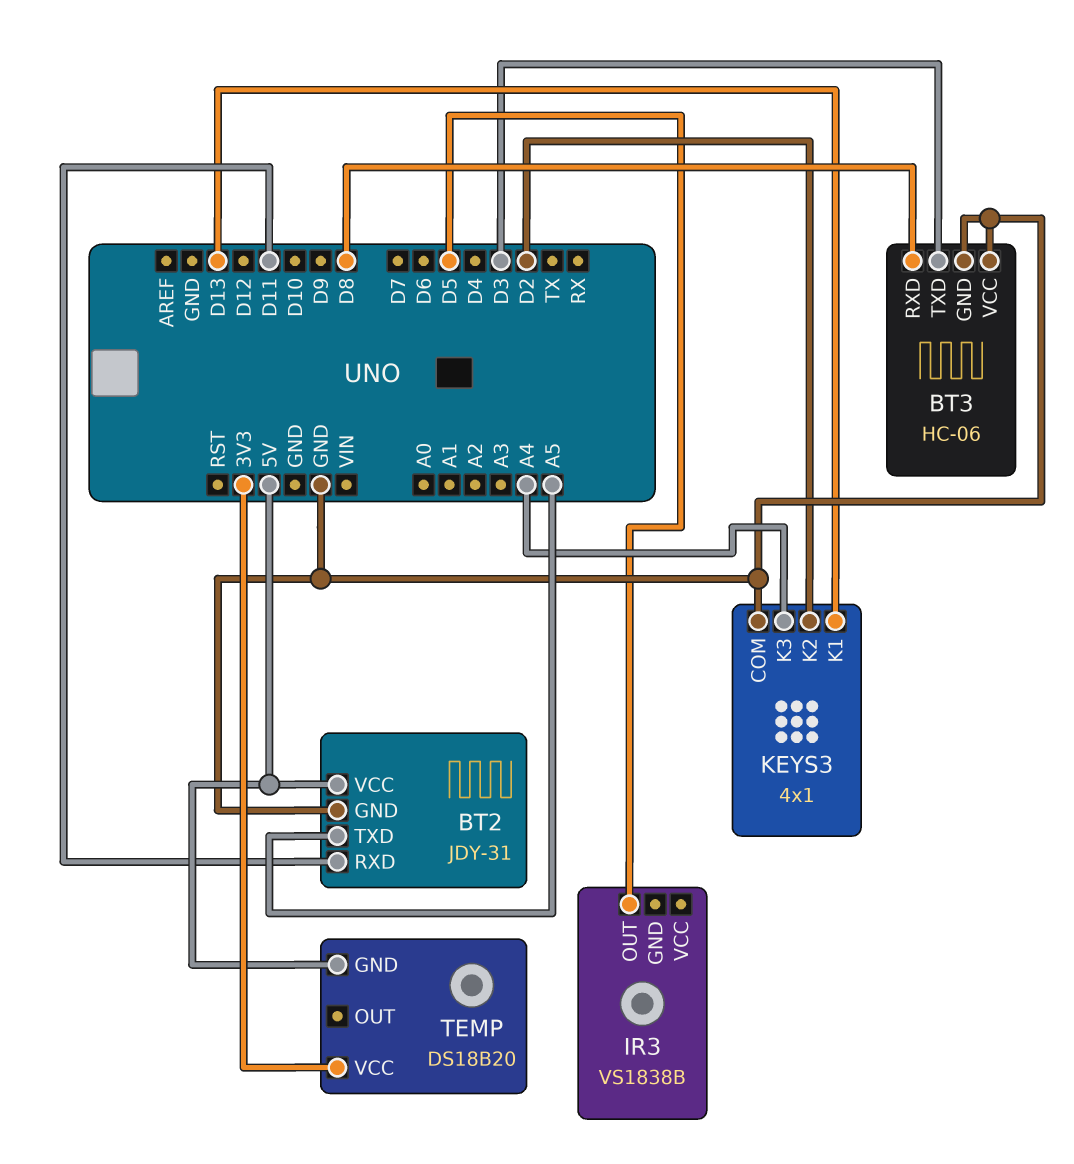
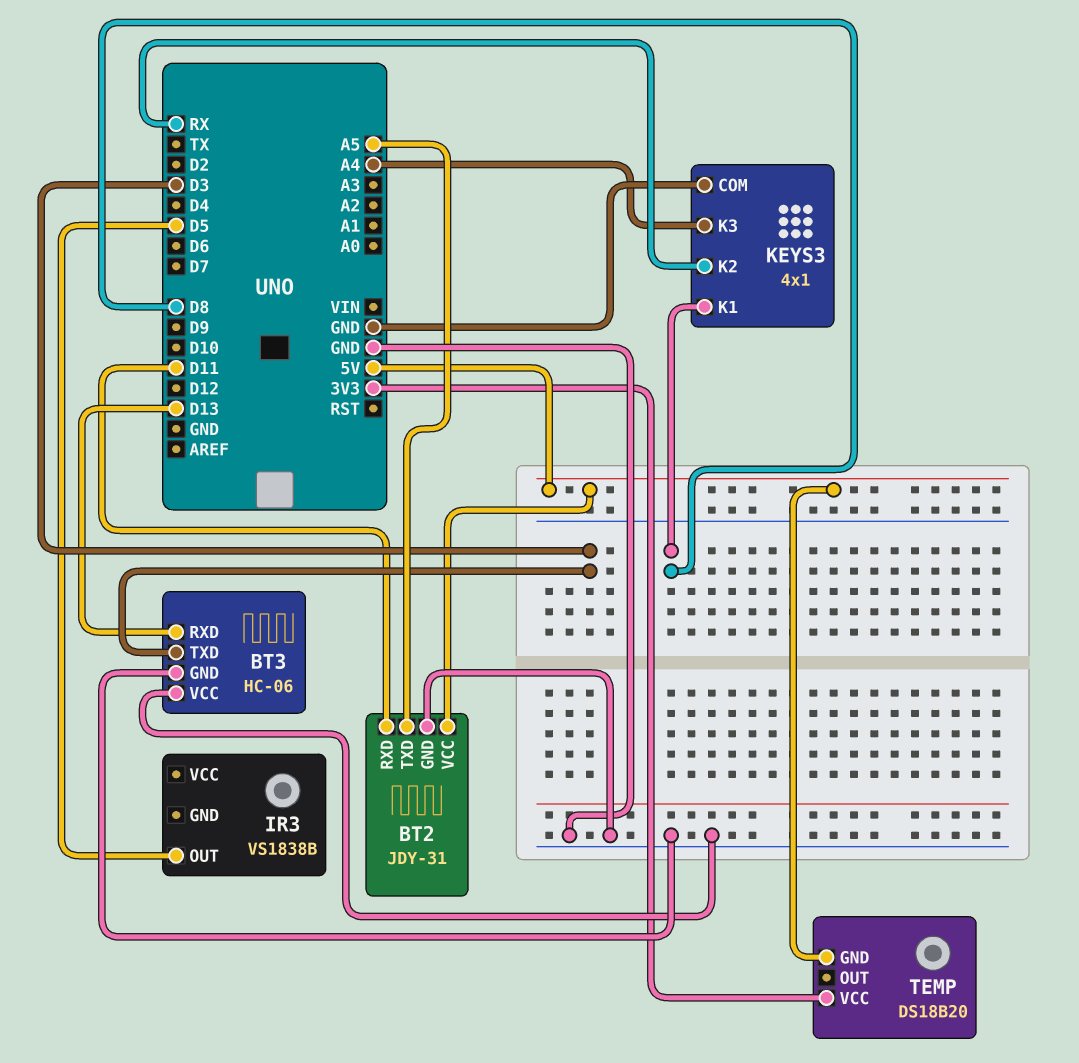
BT3 pin RXD: D8 -> D13
KEYS3 pin K1: D13 -> D8
KEYS3 pin K2: D2 -> RX

